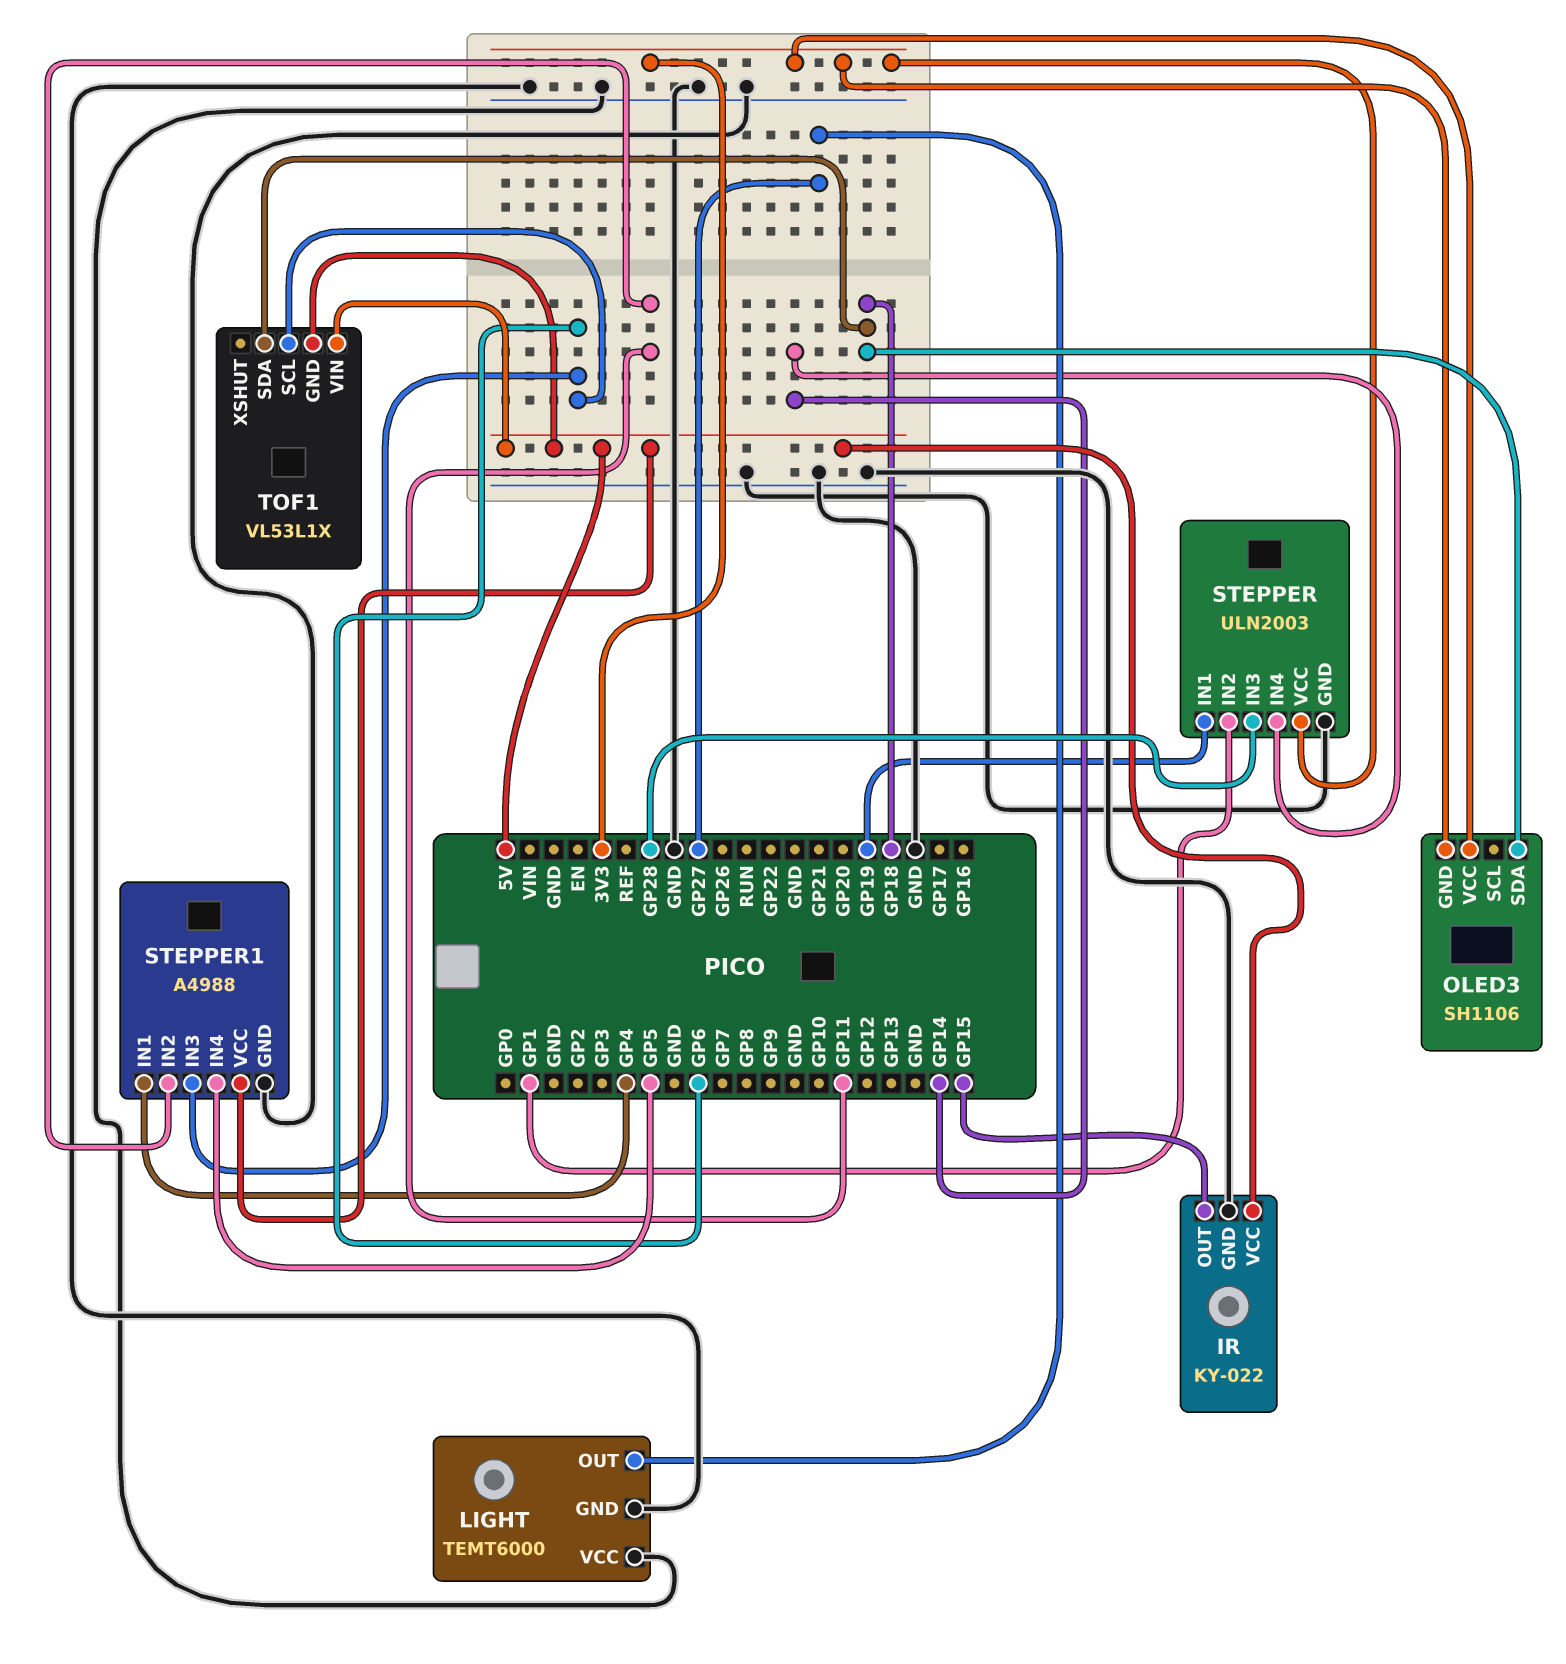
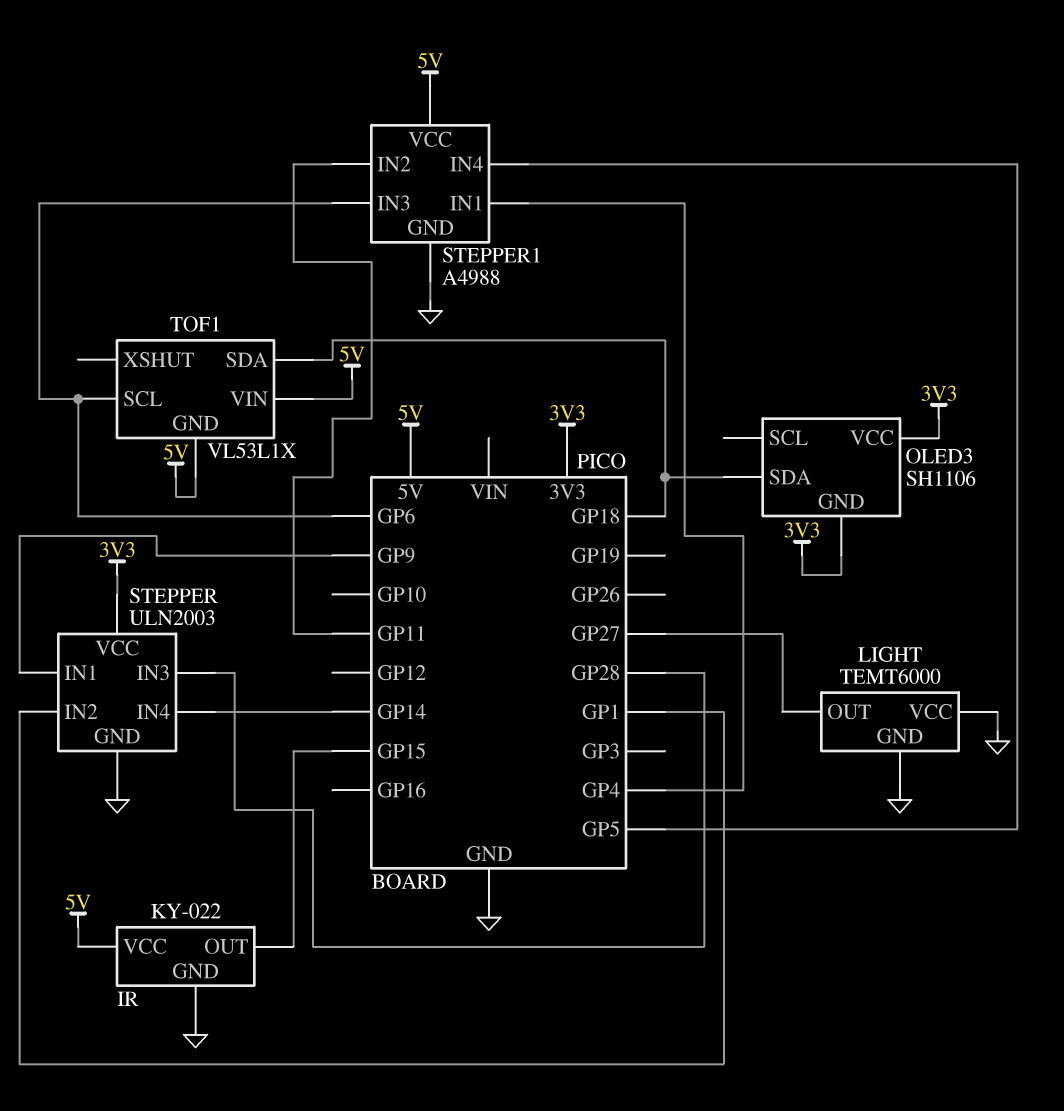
STEPPER pin IN1: GP19 -> GP9

